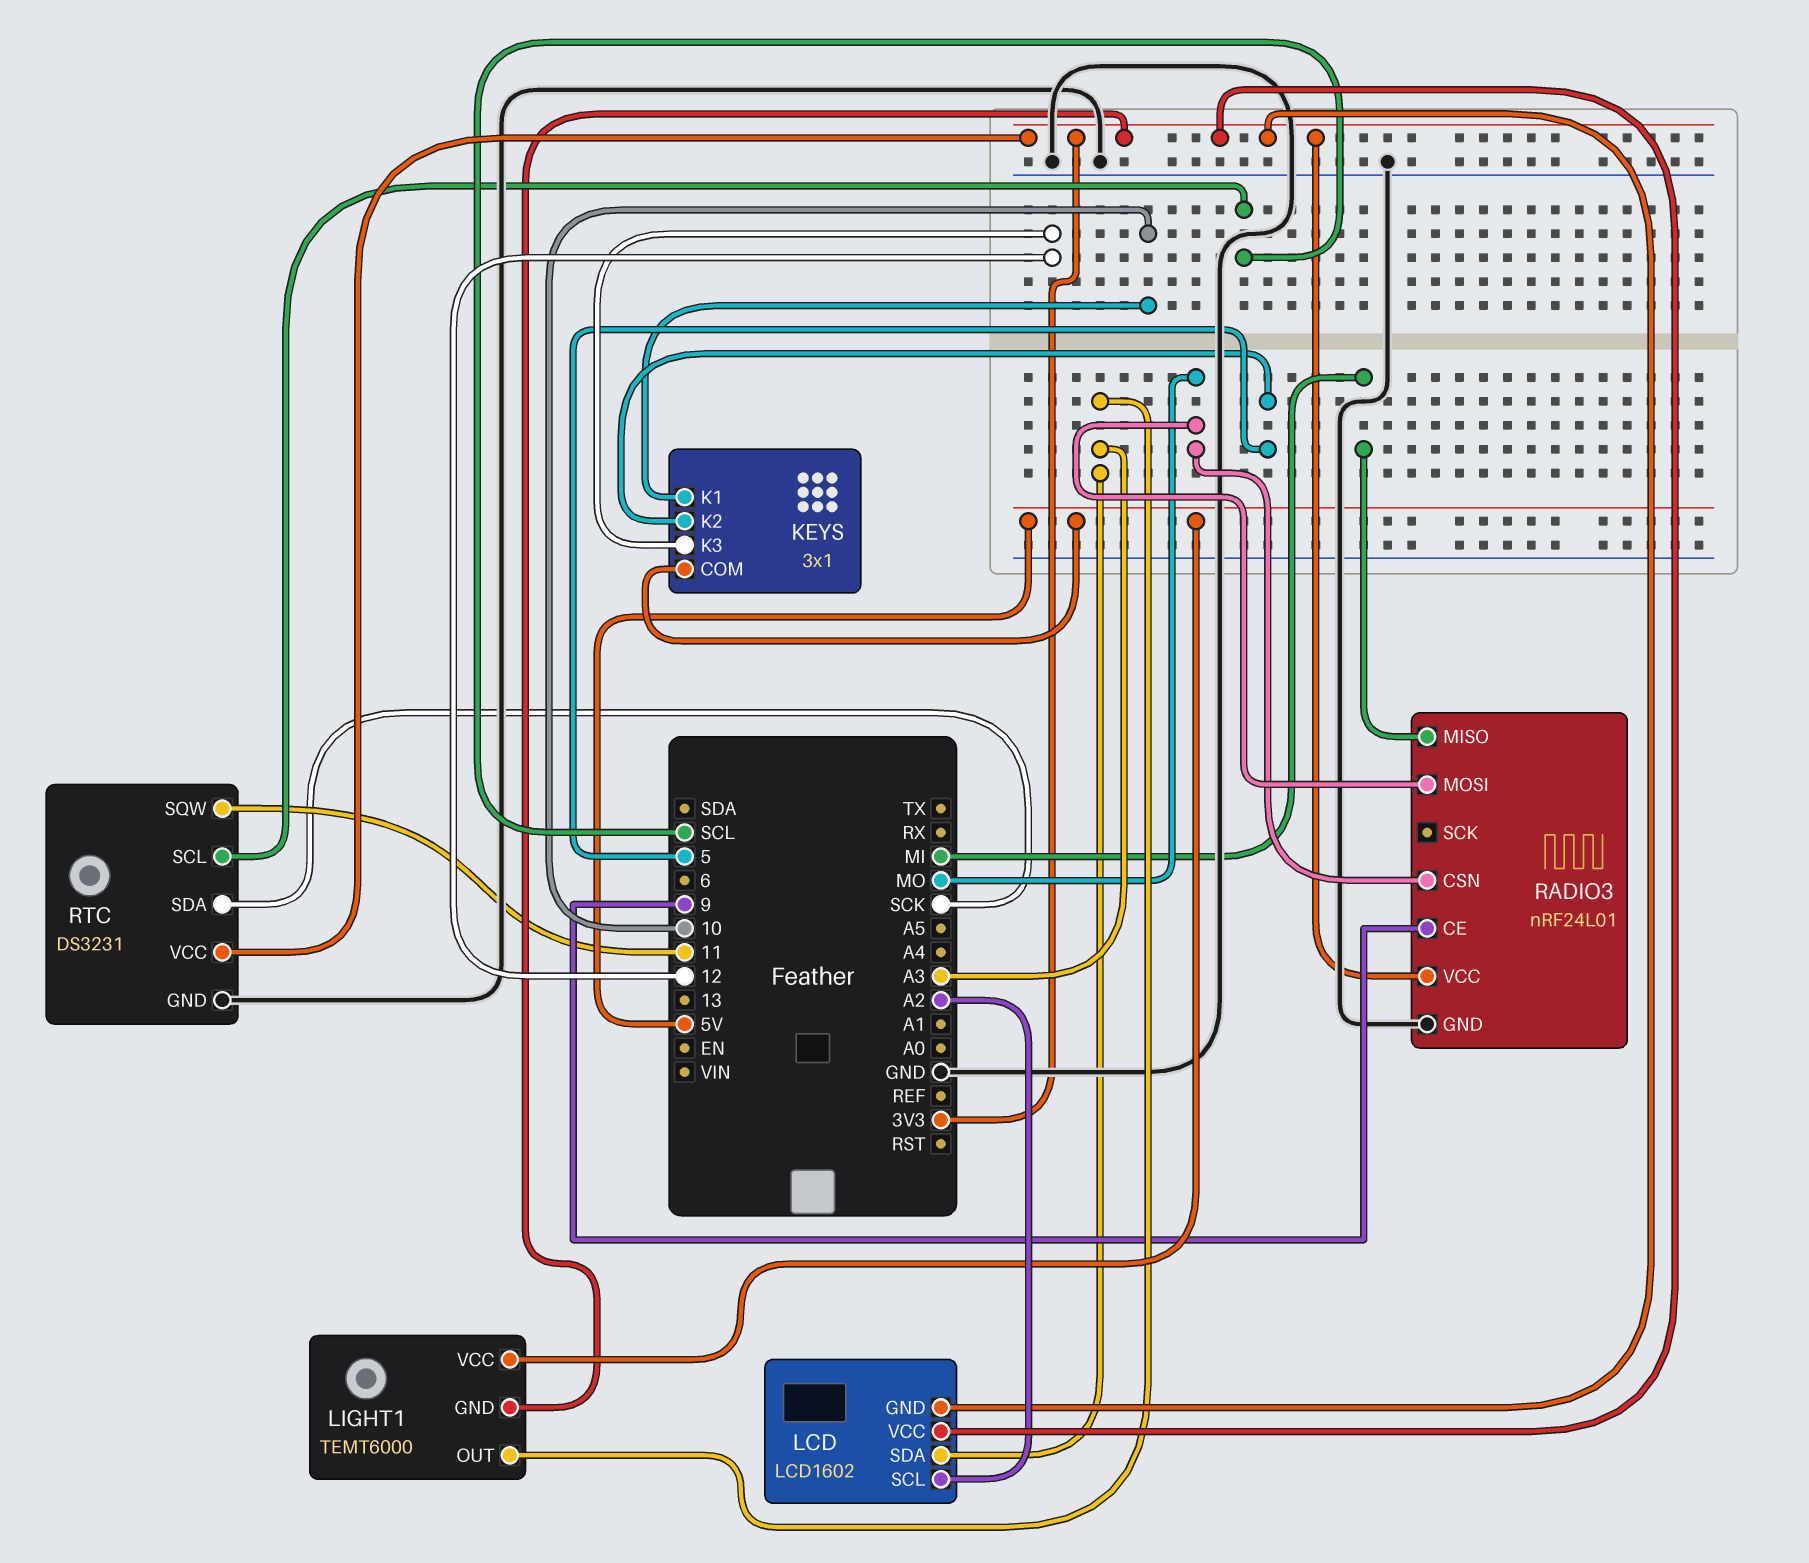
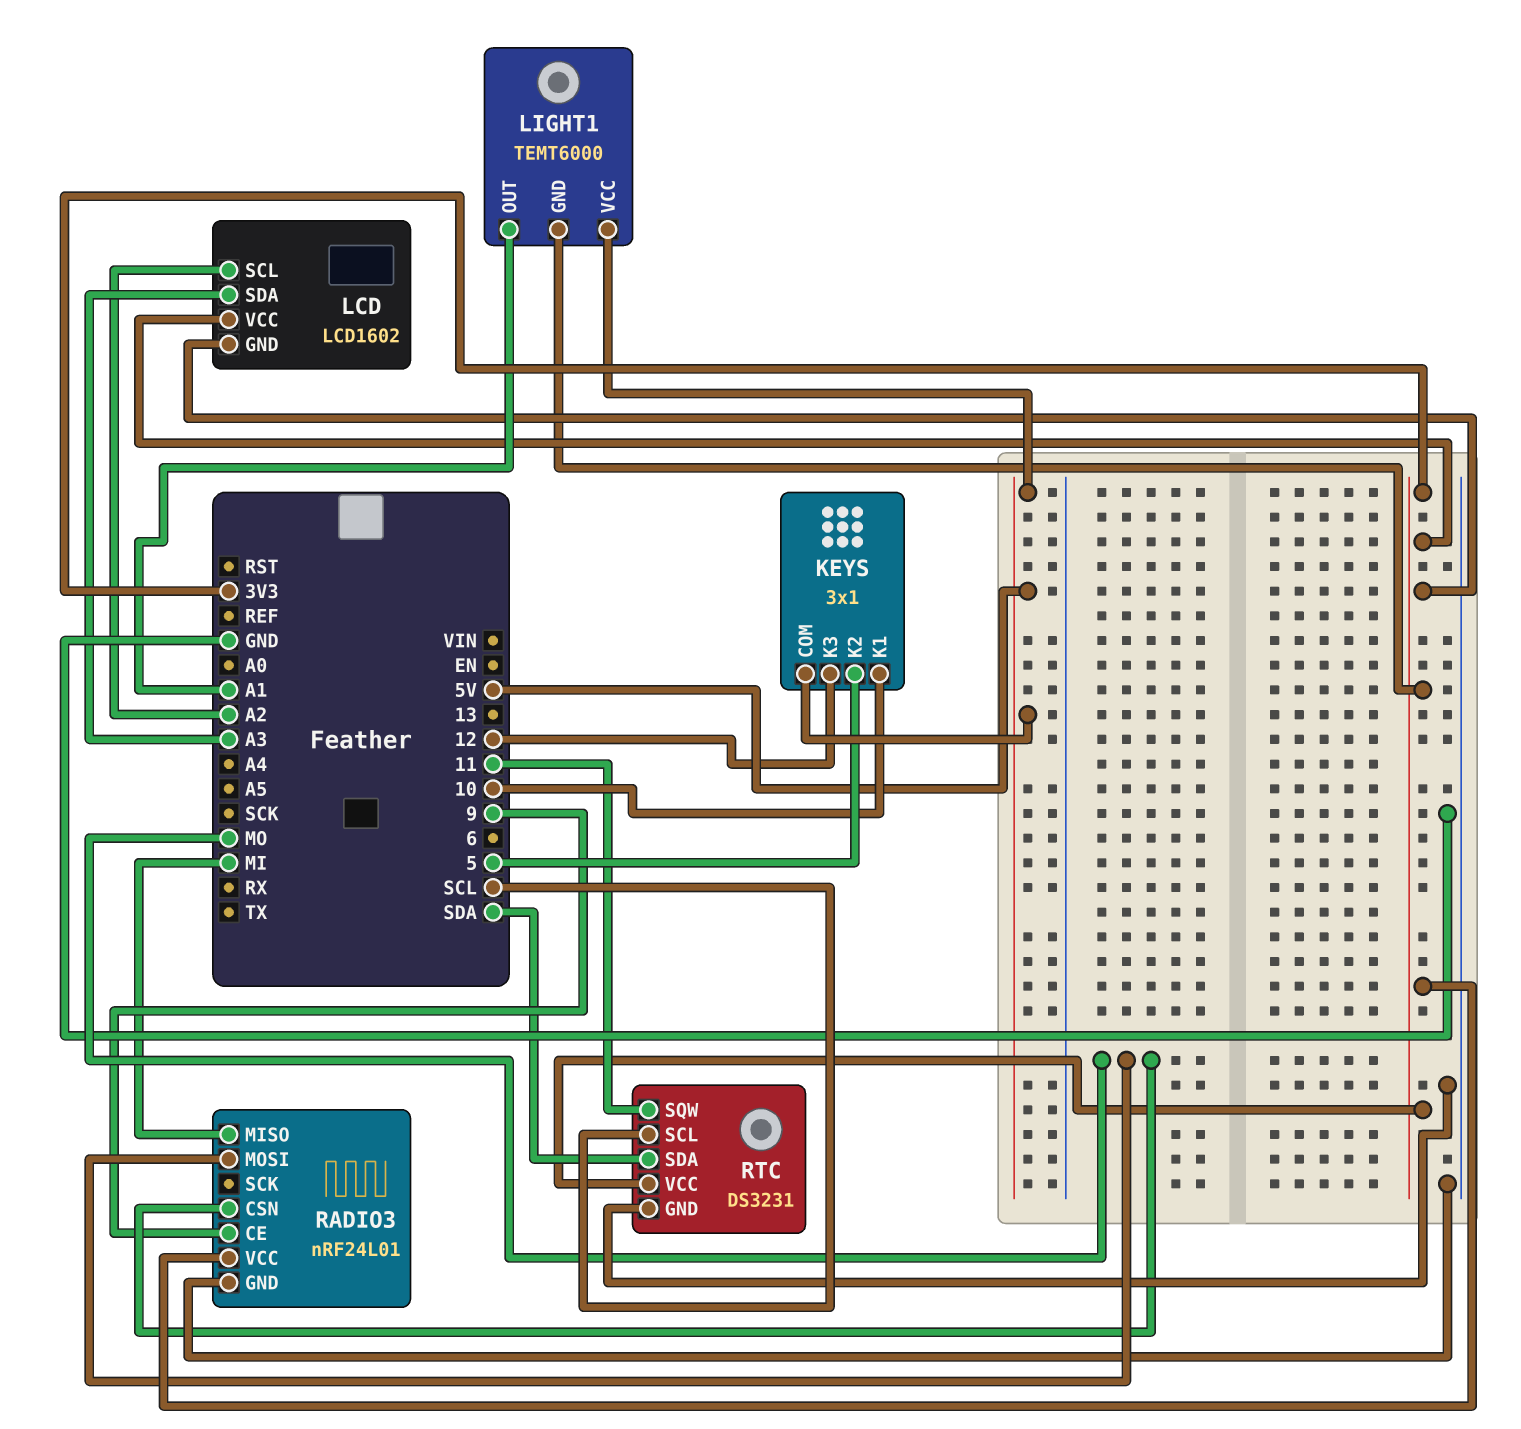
LIGHT1 pin OUT: A3 -> A1
RTC pin SDA: SCK -> SDA

